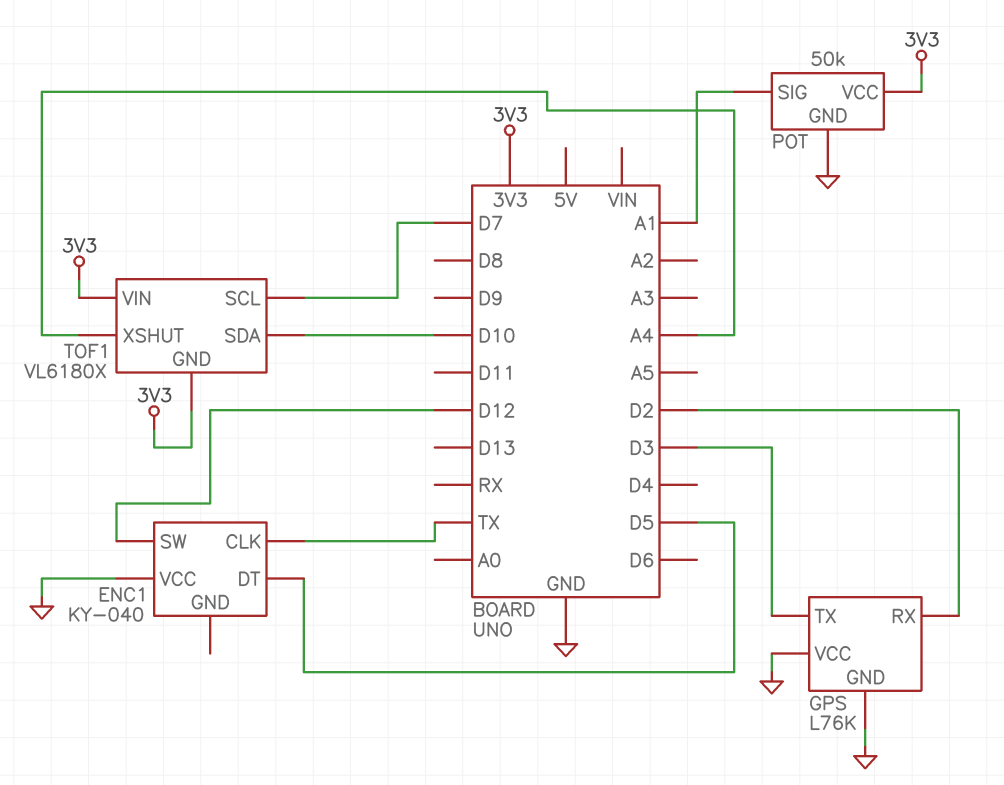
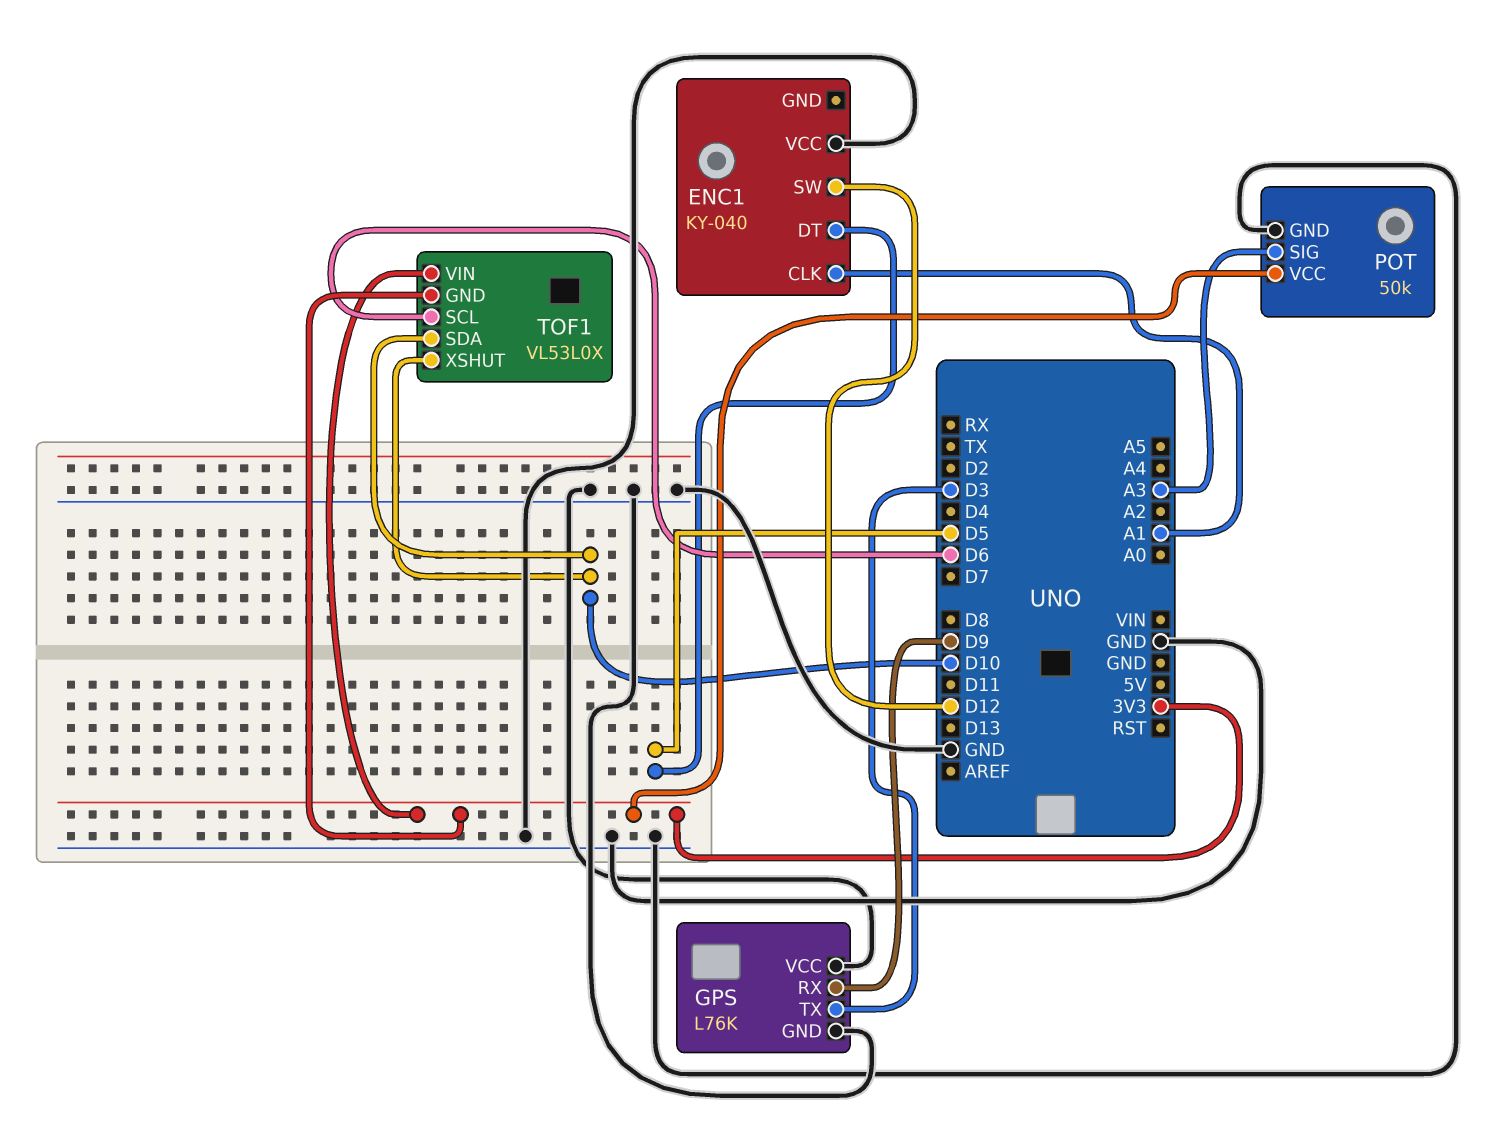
ENC1 pin CLK: TX -> A1
GPS pin RX: D2 -> D9
POT pin SIG: A1 -> A3
TOF1: VL6180X -> VL53L0X
TOF1 pin SCL: D7 -> D6
TOF1 pin XSHUT: A4 -> D10

